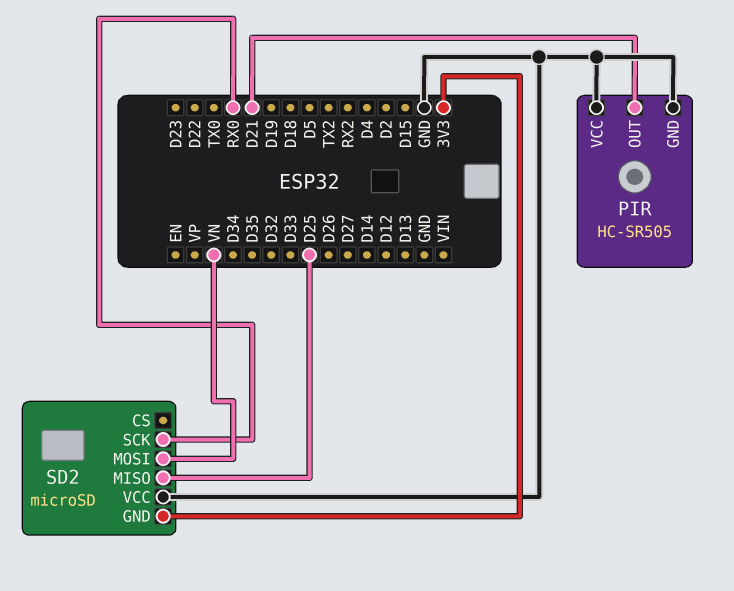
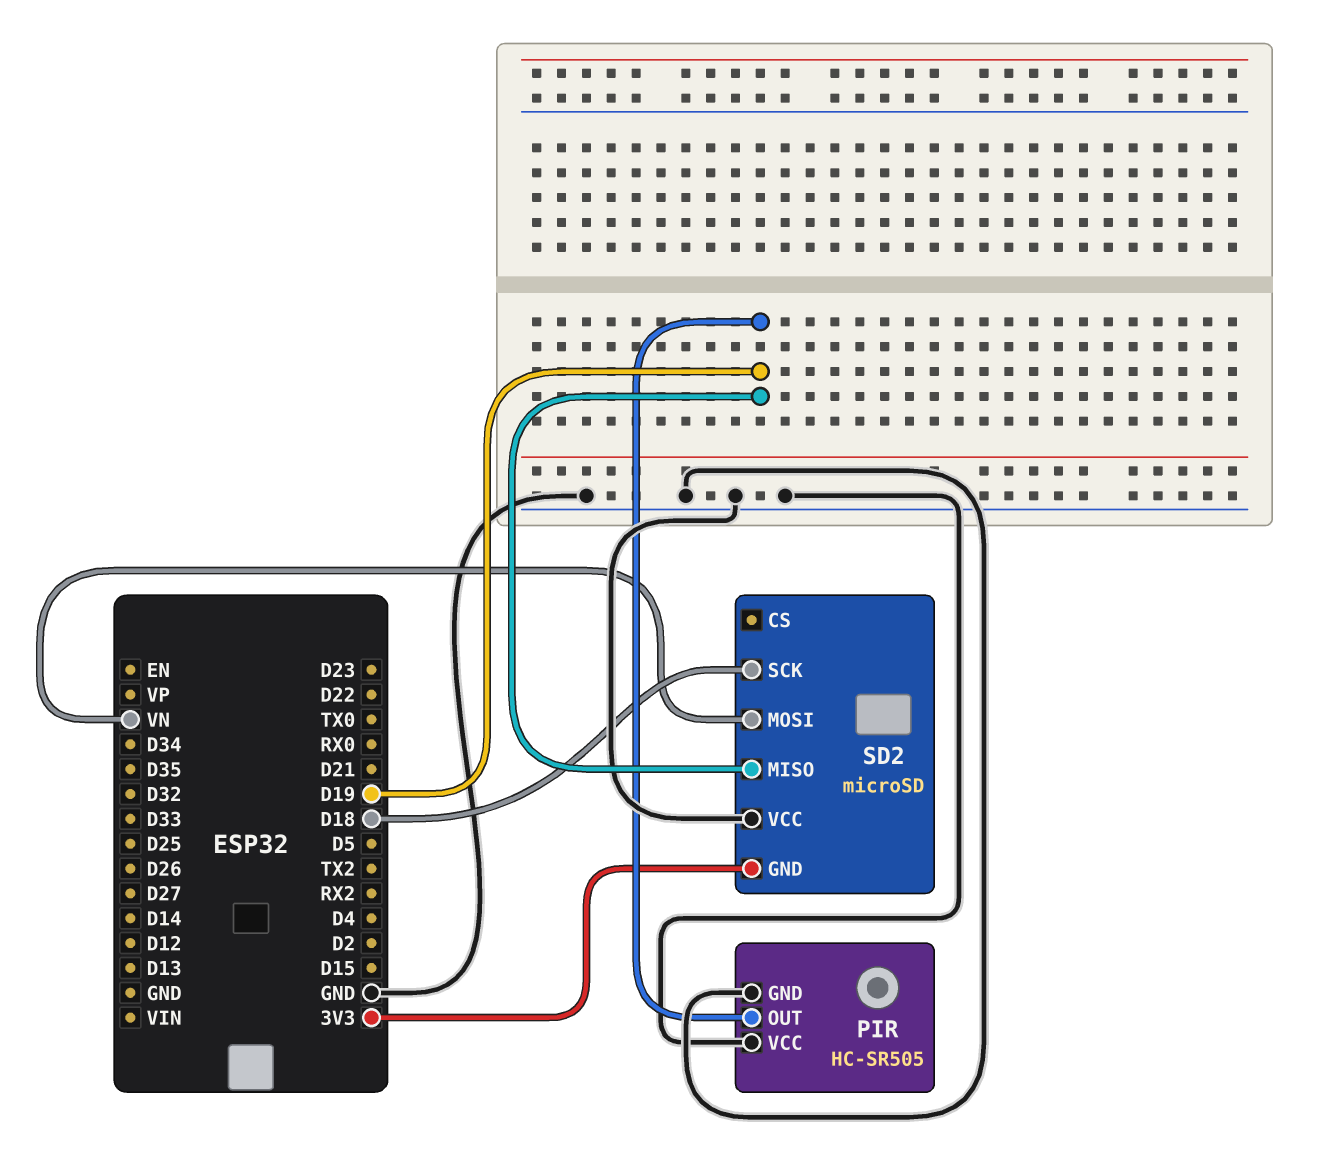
PIR pin OUT: D21 -> D19
SD2 pin MISO: D25 -> D19
SD2 pin SCK: RX0 -> D18

